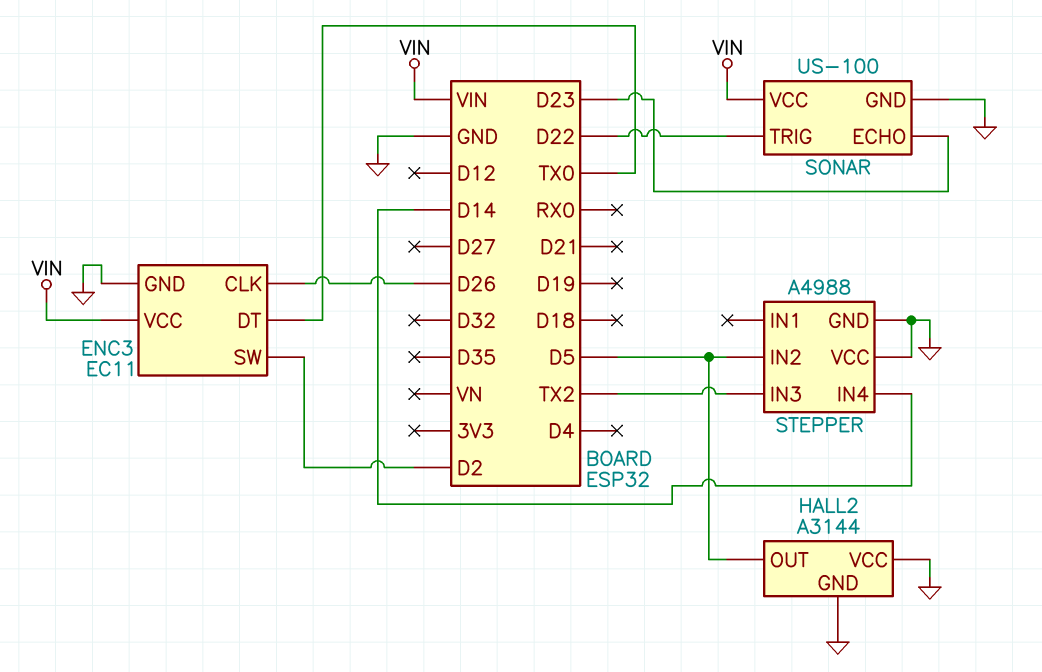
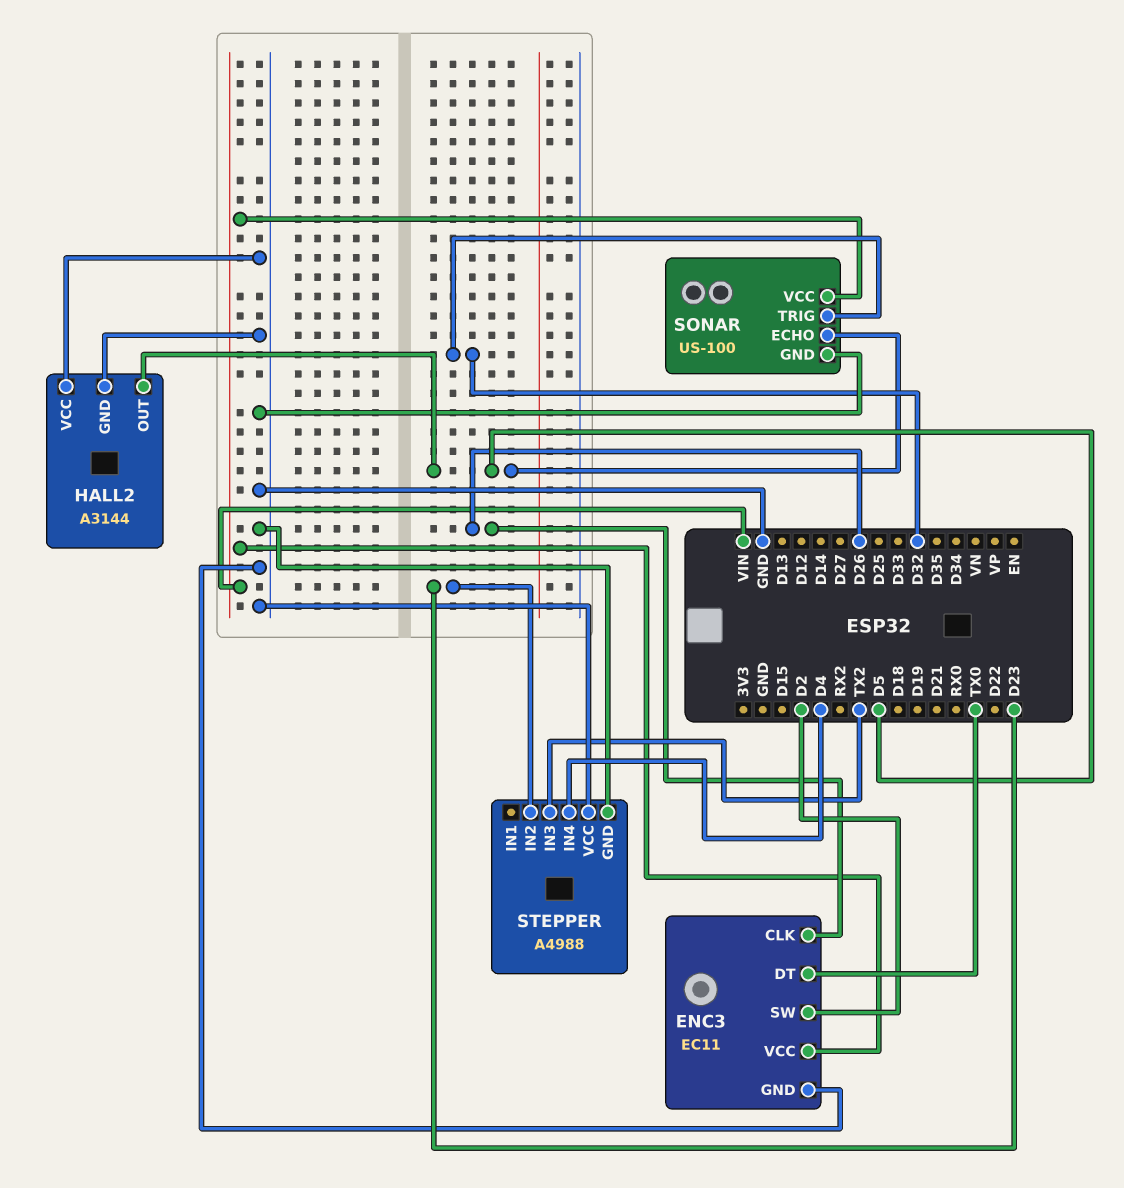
SONAR pin ECHO: D23 -> D5
SONAR pin TRIG: D22 -> D32
STEPPER pin IN2: D5 -> D23
STEPPER pin IN4: D14 -> D4

